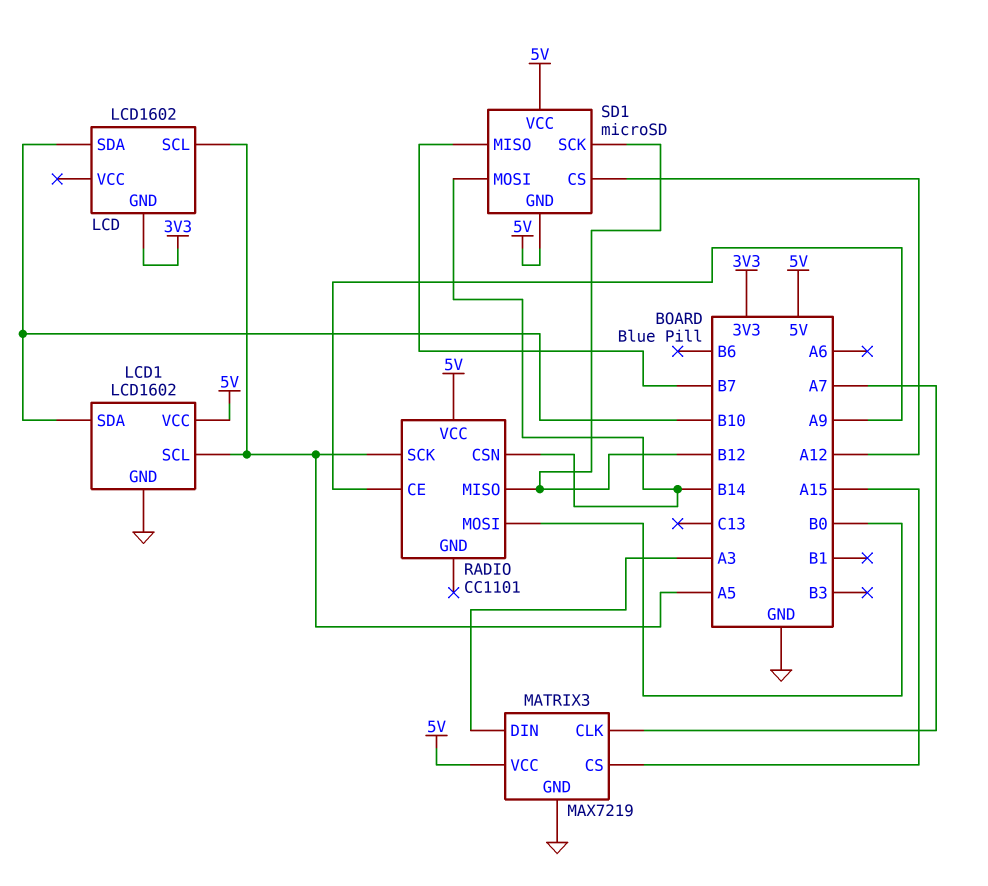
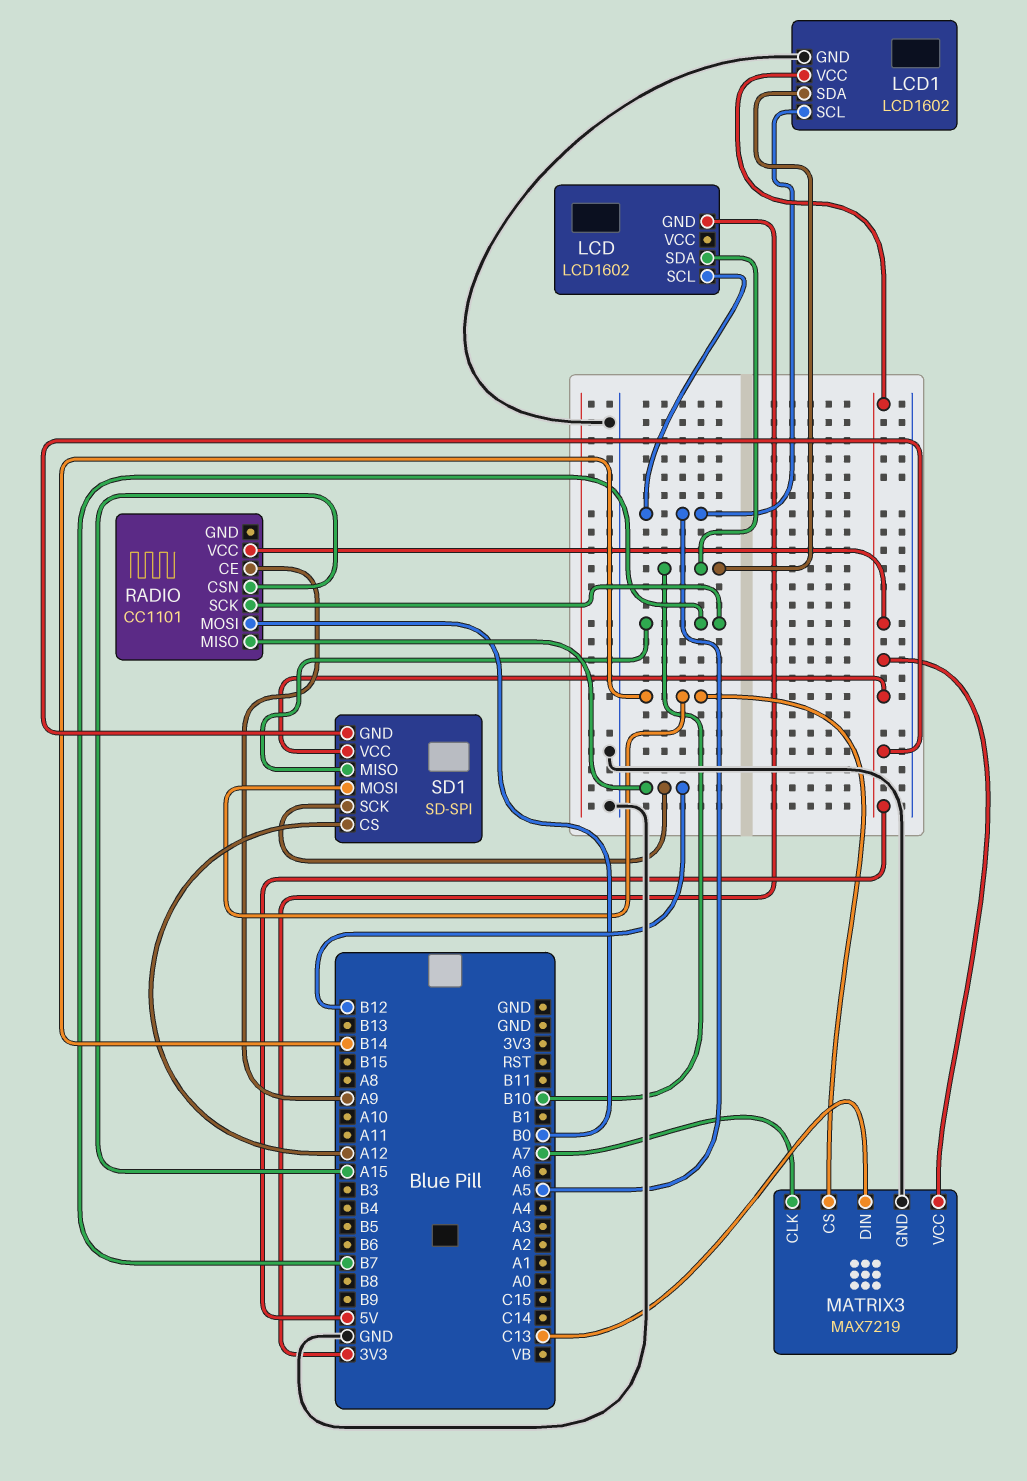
MATRIX3 pin CS: A15 -> B14
MATRIX3 pin DIN: A3 -> C13
RADIO pin CSN: B14 -> A15
RADIO pin SCK: A5 -> B7
SD1: microSD -> SD-SPI

